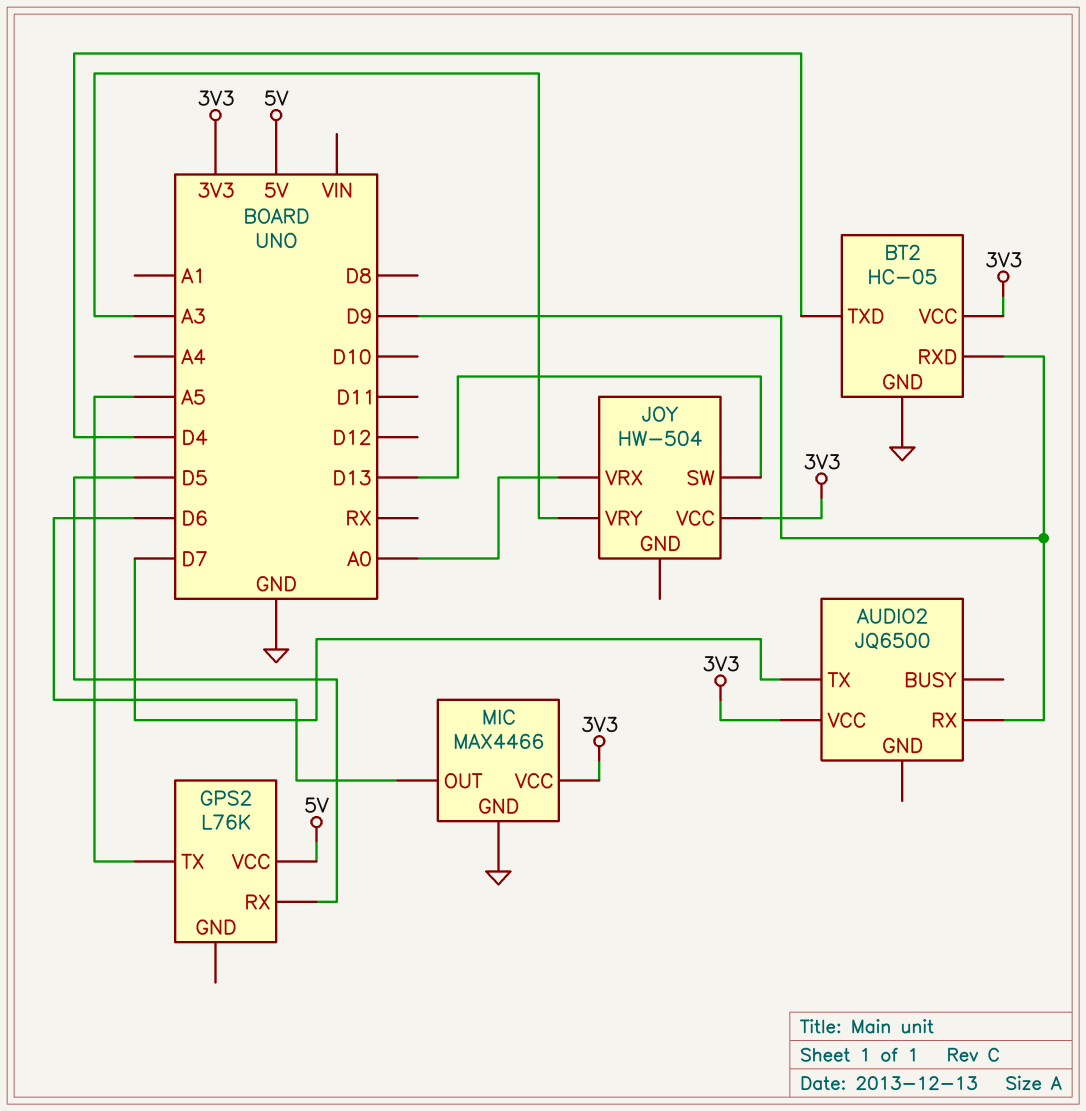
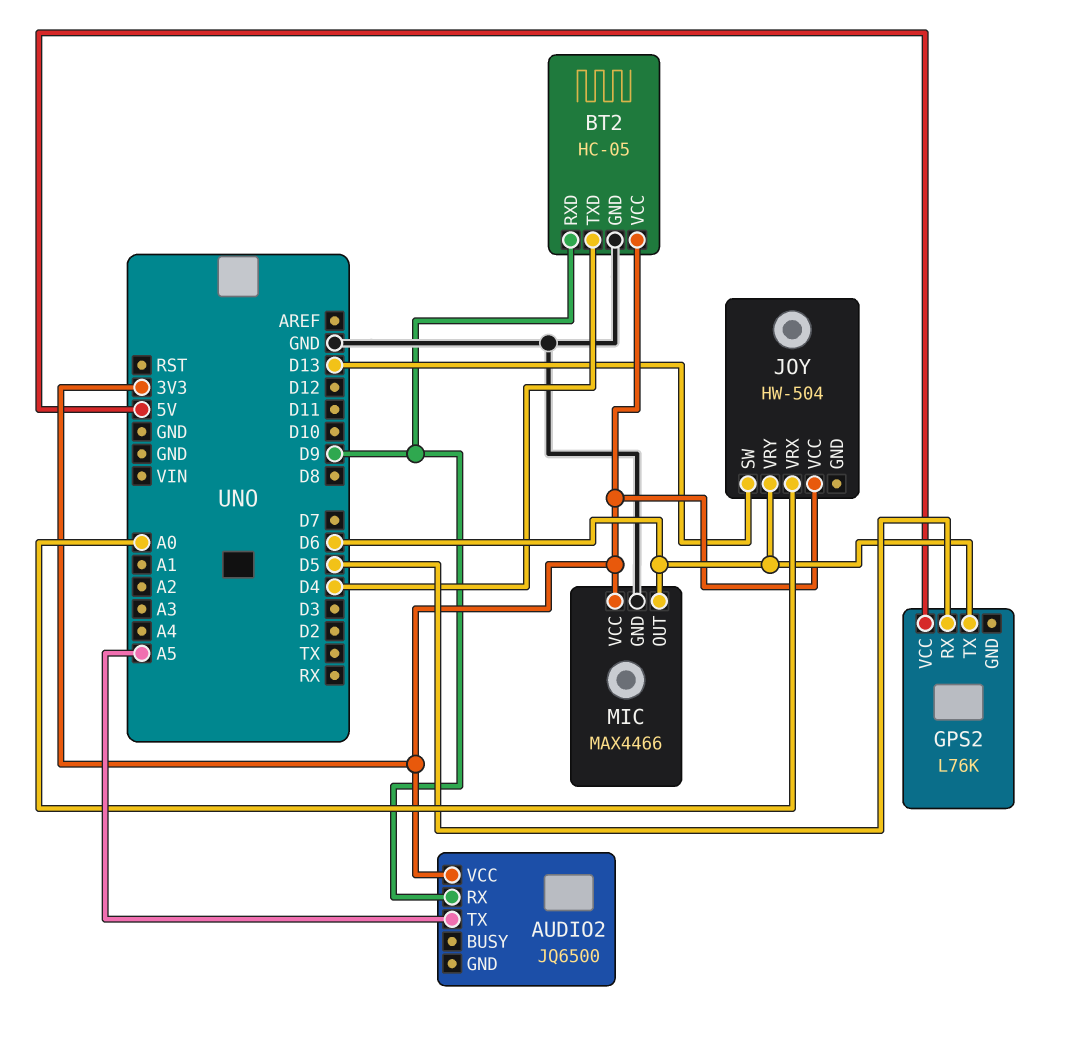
AUDIO2 pin TX: D7 -> A5
GPS2 pin TX: A5 -> D6
JOY pin VRY: A3 -> D6

